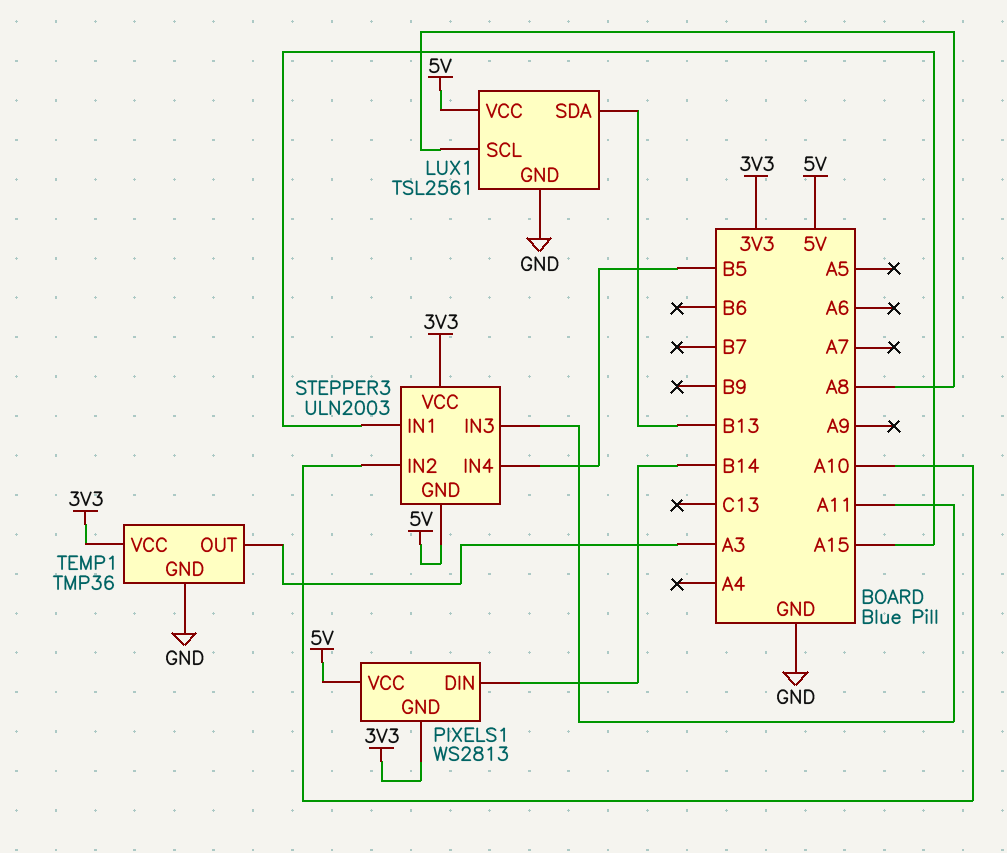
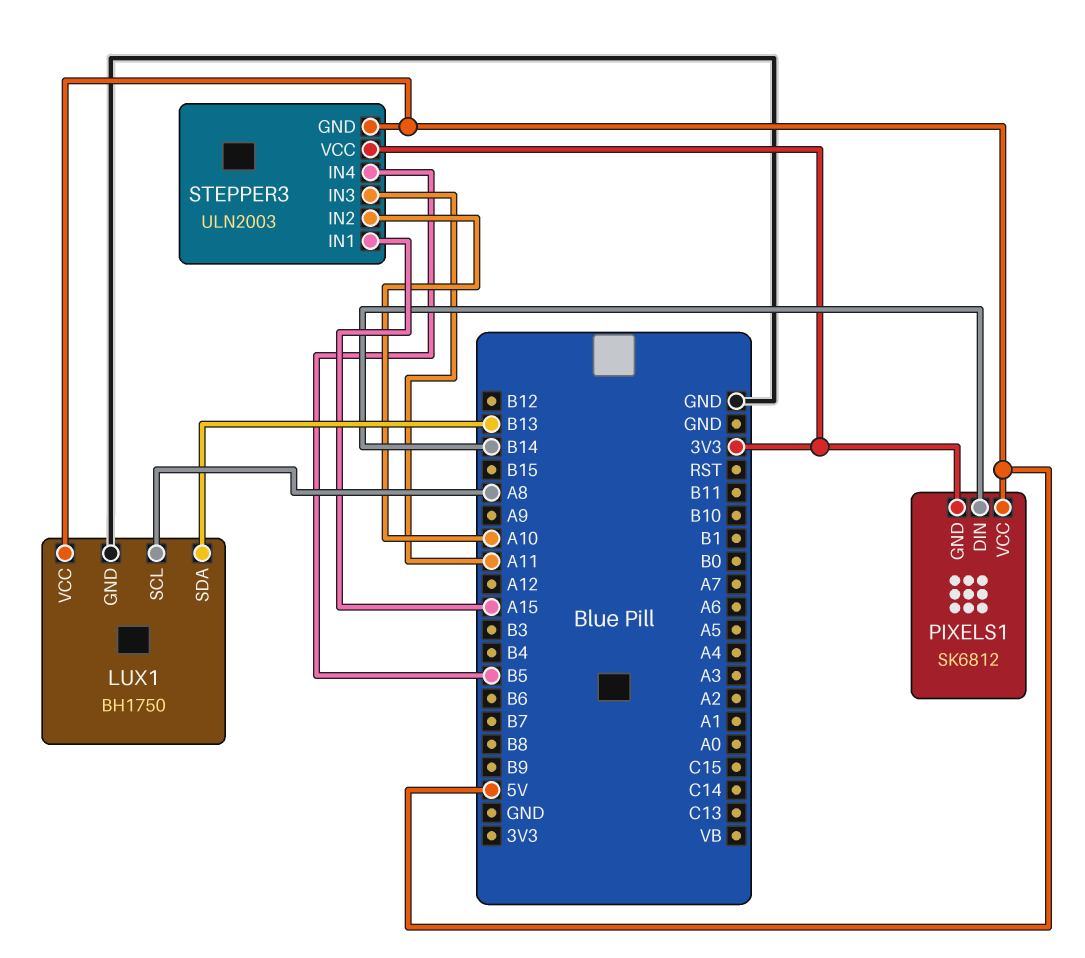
LUX1: TSL2561 -> BH1750
PIXELS1: WS2813 -> SK6812
TEMP1: TMP36 -> none
TEMP1 pin GND: GND -> none
TEMP1 pin OUT: A3 -> none
TEMP1 pin VCC: 3V3 -> none

